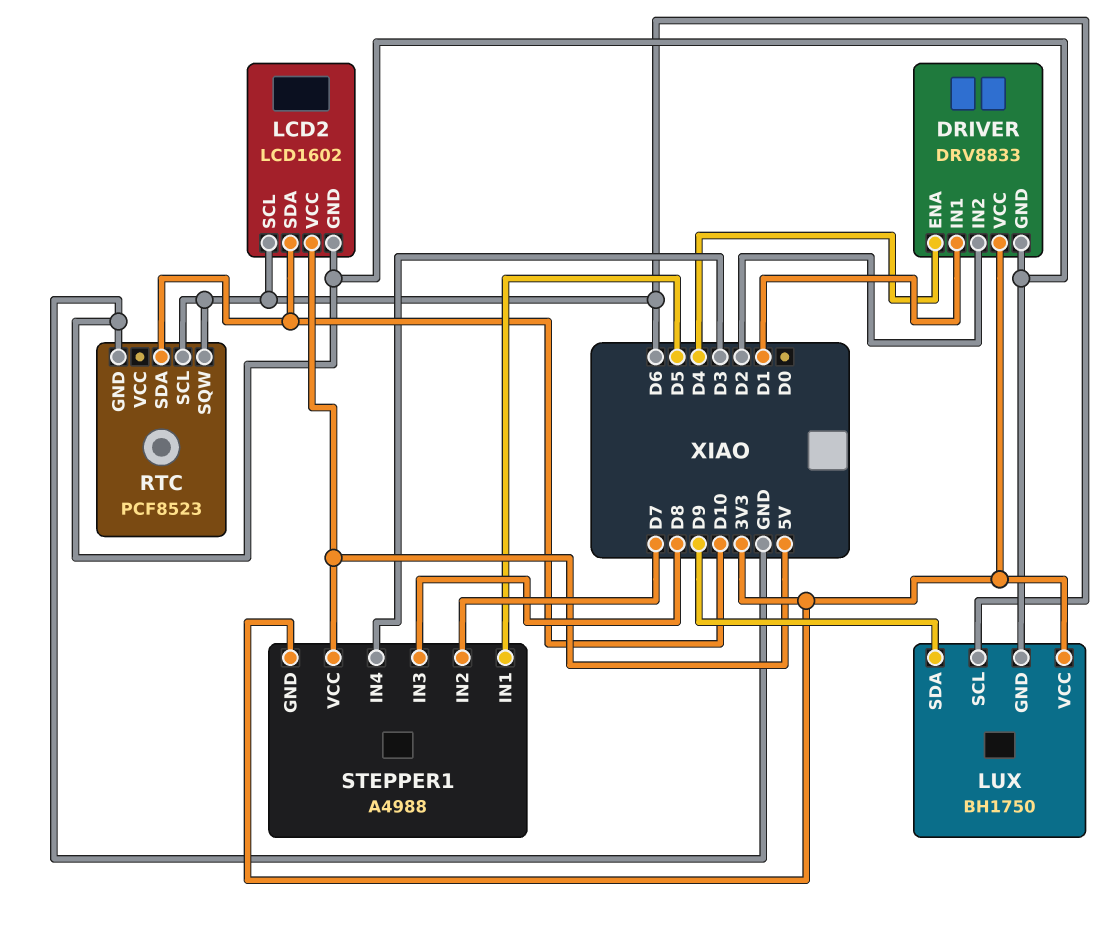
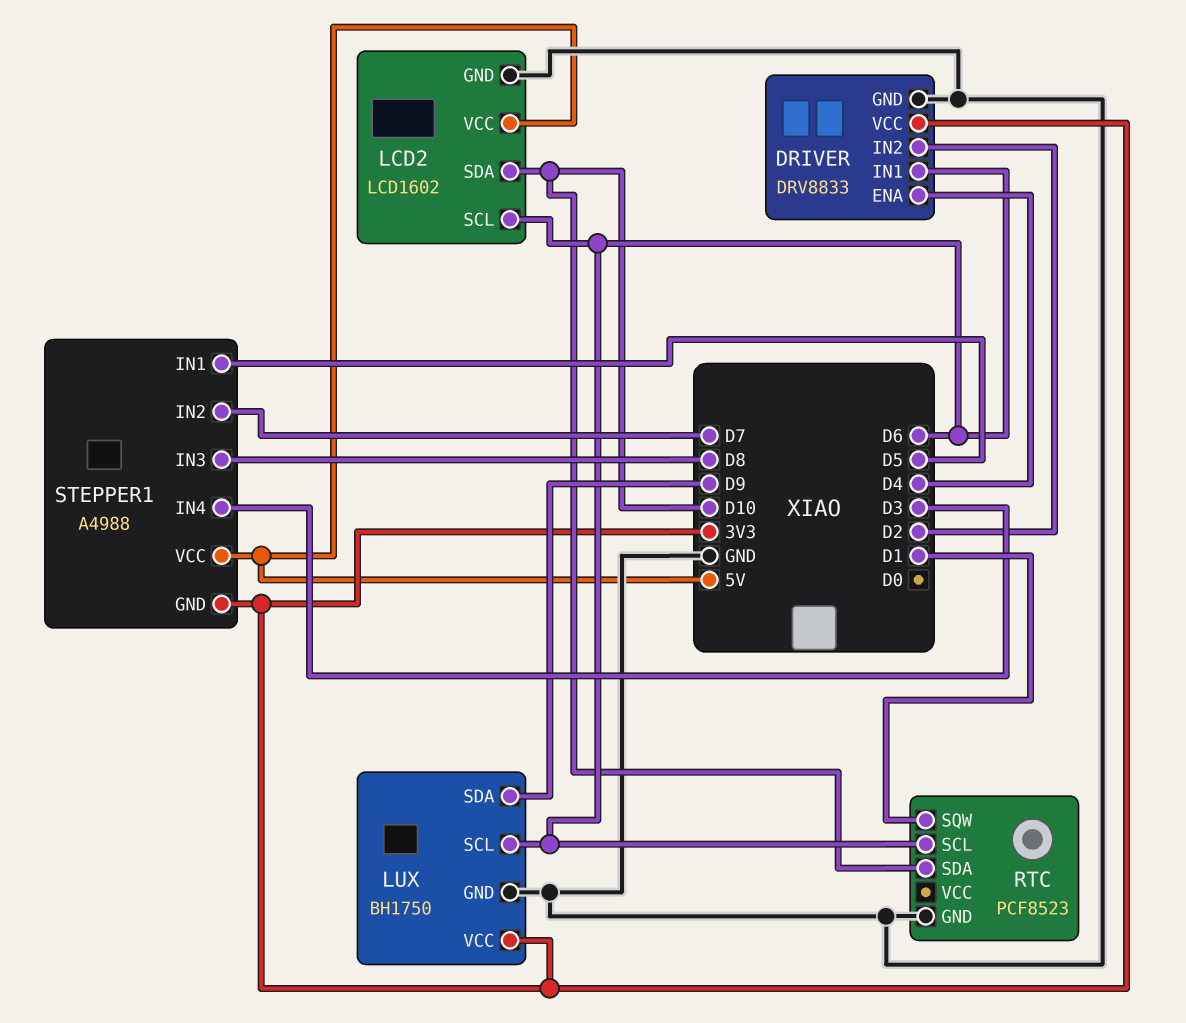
DRIVER pin IN1: D1 -> D6
RTC pin SQW: D6 -> D1

